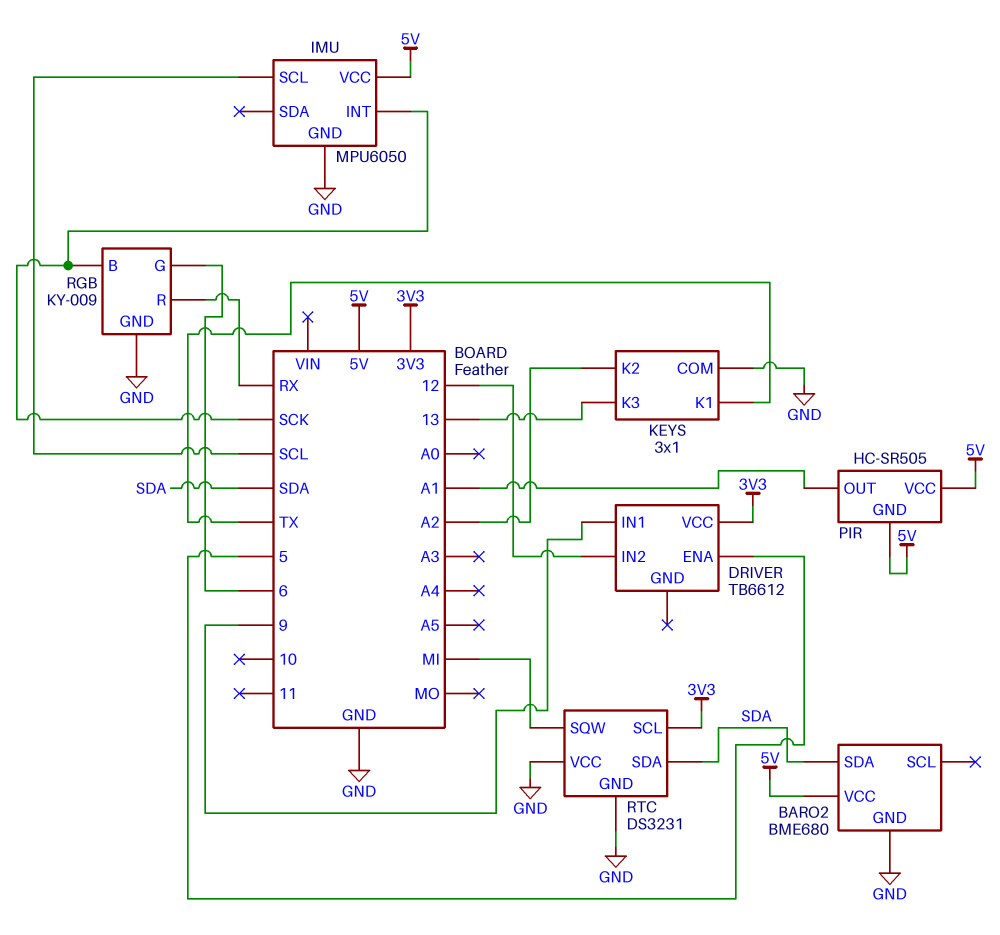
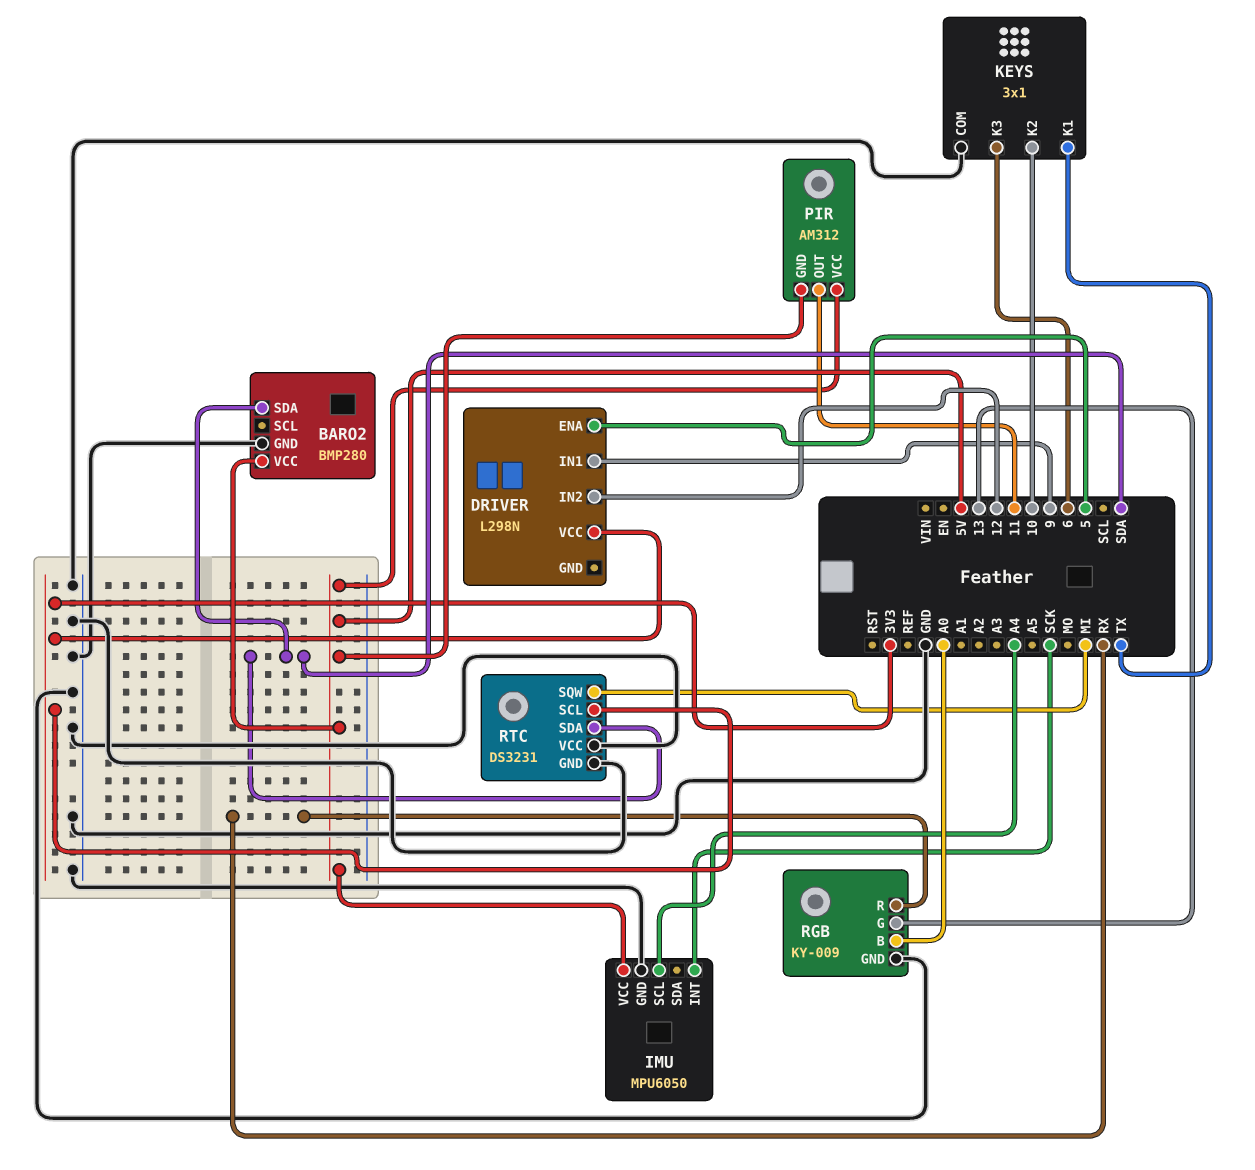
BARO2: BME680 -> BMP280
DRIVER: TB6612 -> L298N
IMU pin SCL: SCL -> A4
KEYS pin K2: A2 -> 10
KEYS pin K3: 13 -> 6
PIR: HC-SR505 -> AM312
PIR pin OUT: A1 -> 11
RGB pin B: SCK -> A0
RGB pin G: 6 -> 13

